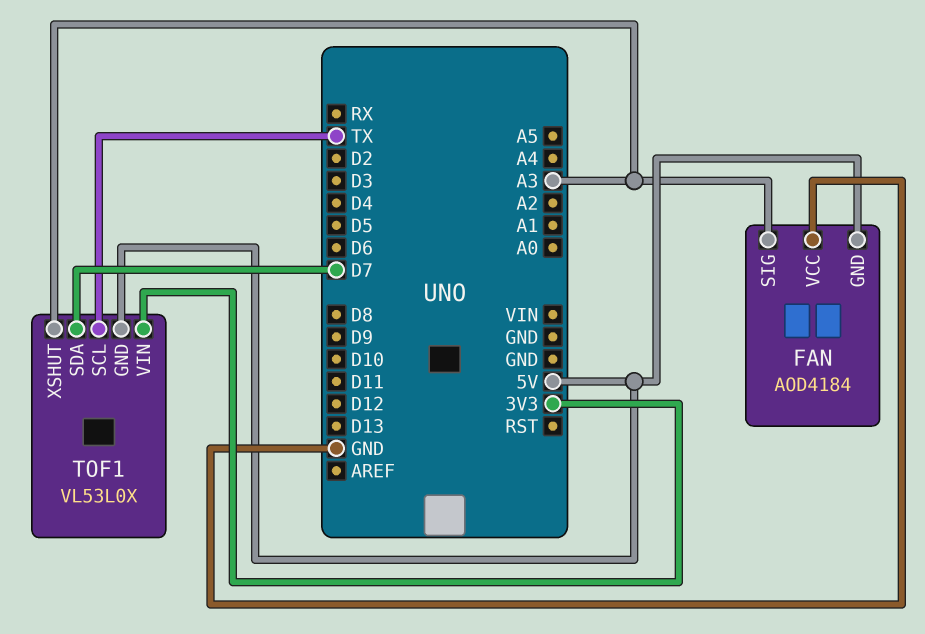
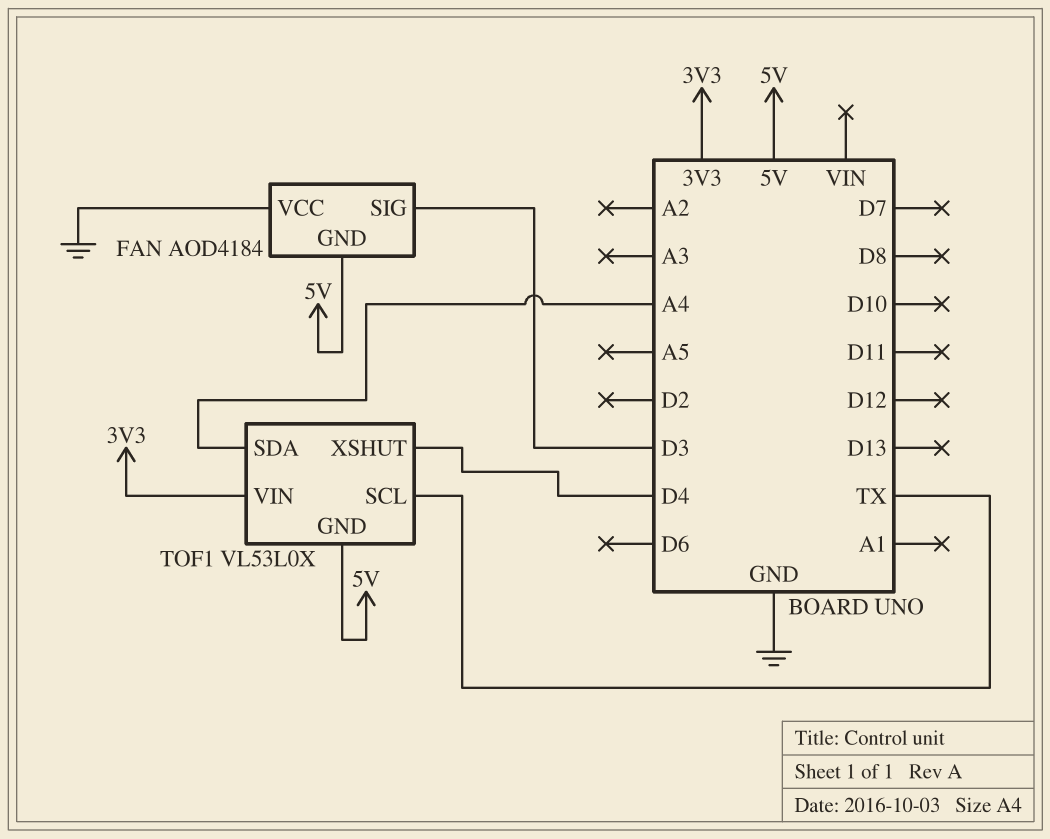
FAN pin SIG: A3 -> D3
TOF1 pin SDA: D7 -> A4
TOF1 pin XSHUT: A3 -> D4

